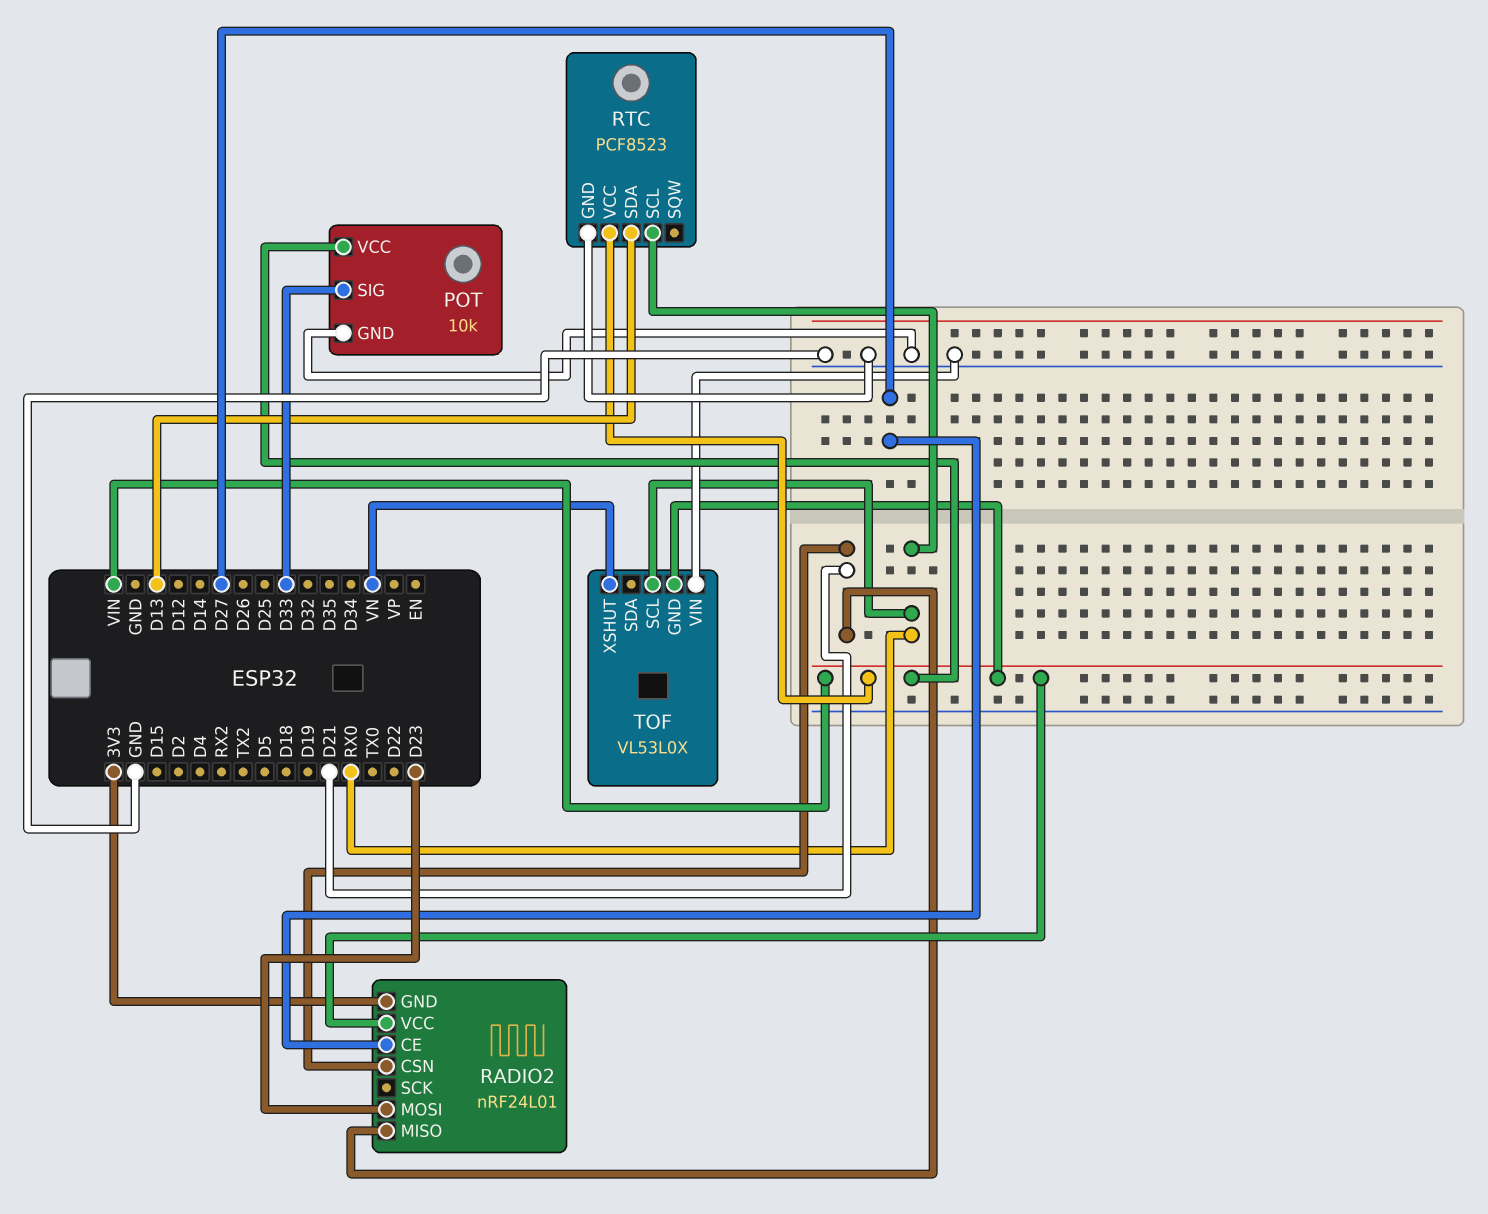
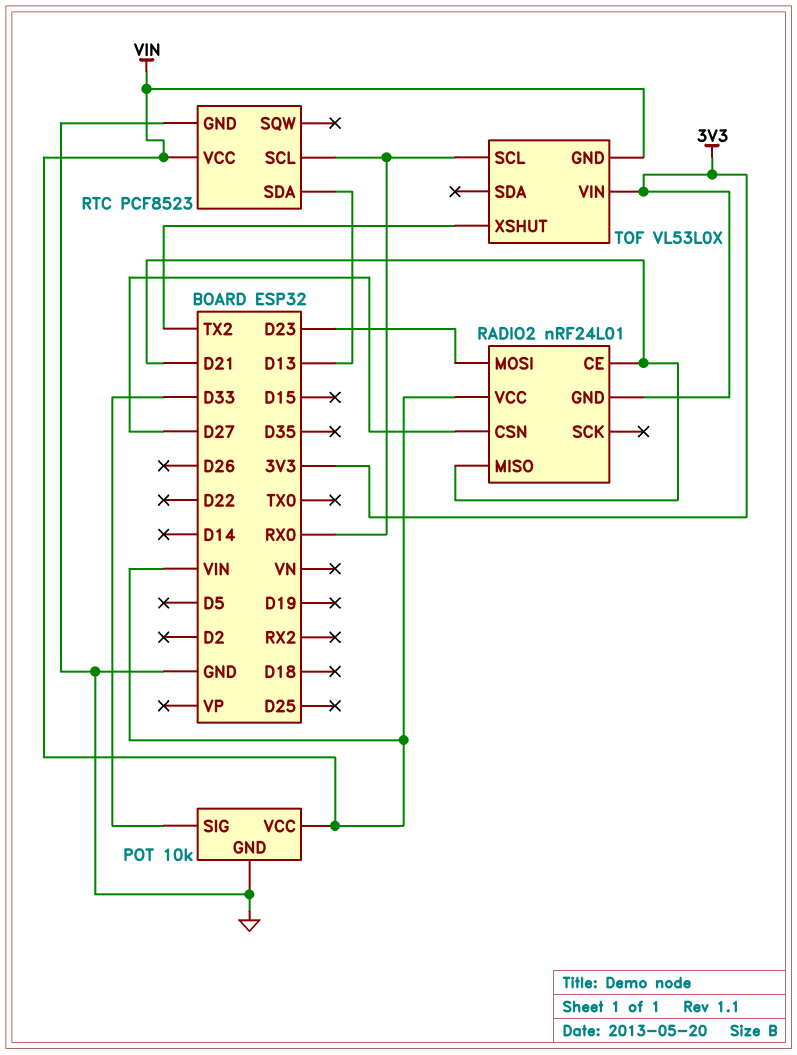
RADIO2 pin CE: D27 -> D21
RADIO2 pin CSN: D21 -> D27
TOF pin VIN: GND -> 3V3
TOF pin XSHUT: VN -> TX2

